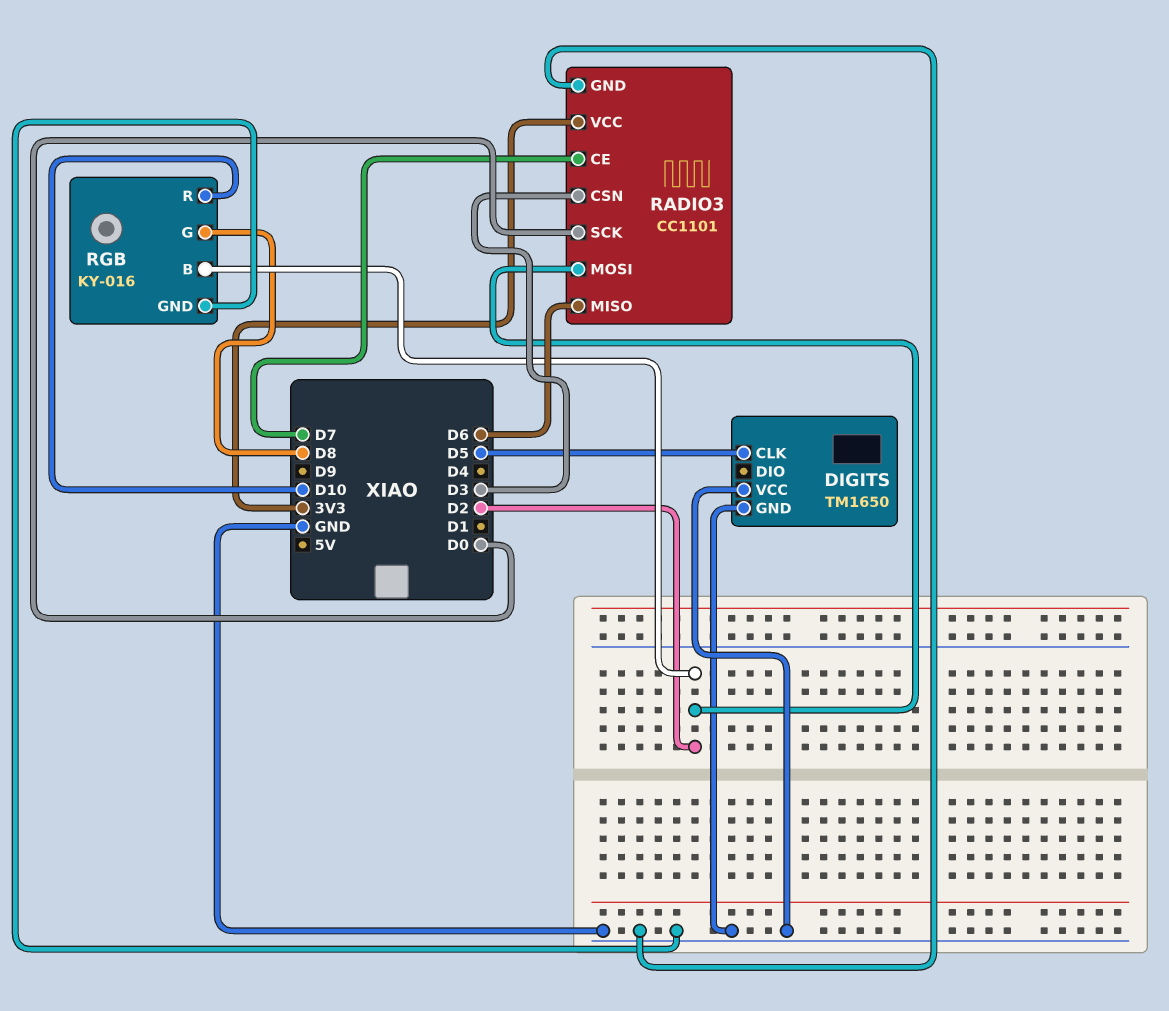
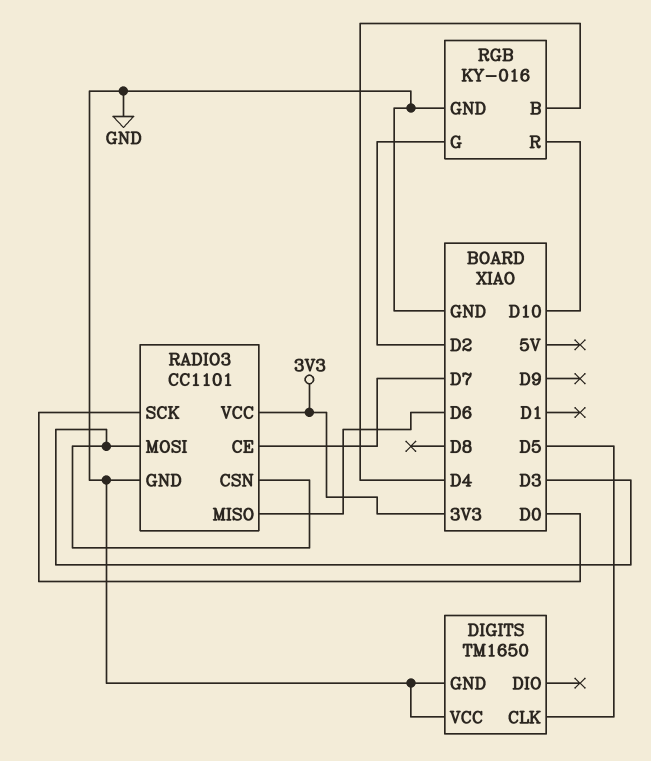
RADIO3 pin MOSI: D2 -> D3
RGB pin B: D2 -> D4
RGB pin G: D8 -> D2

